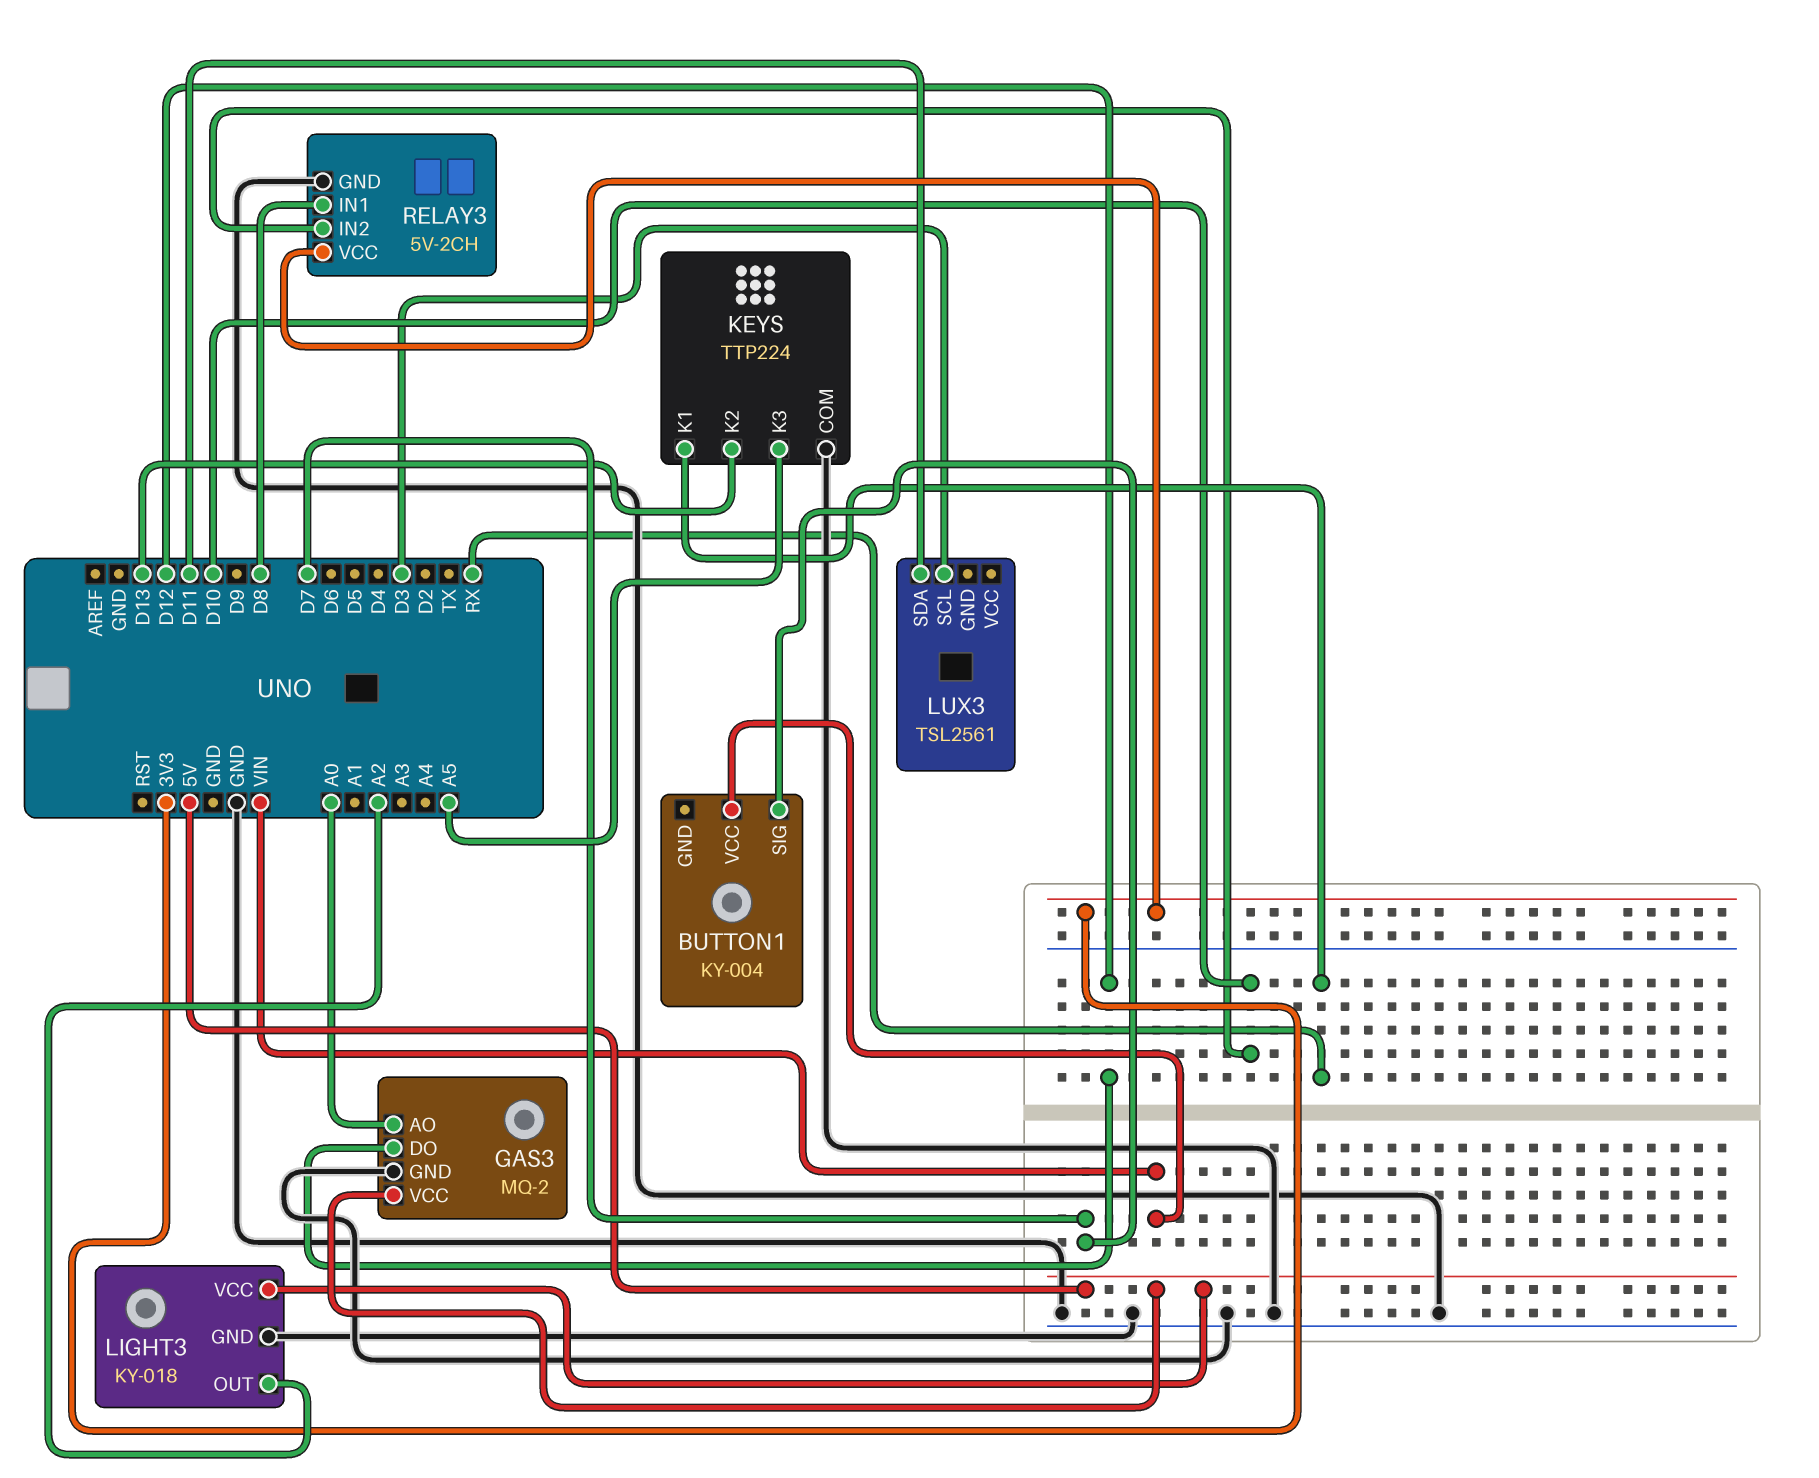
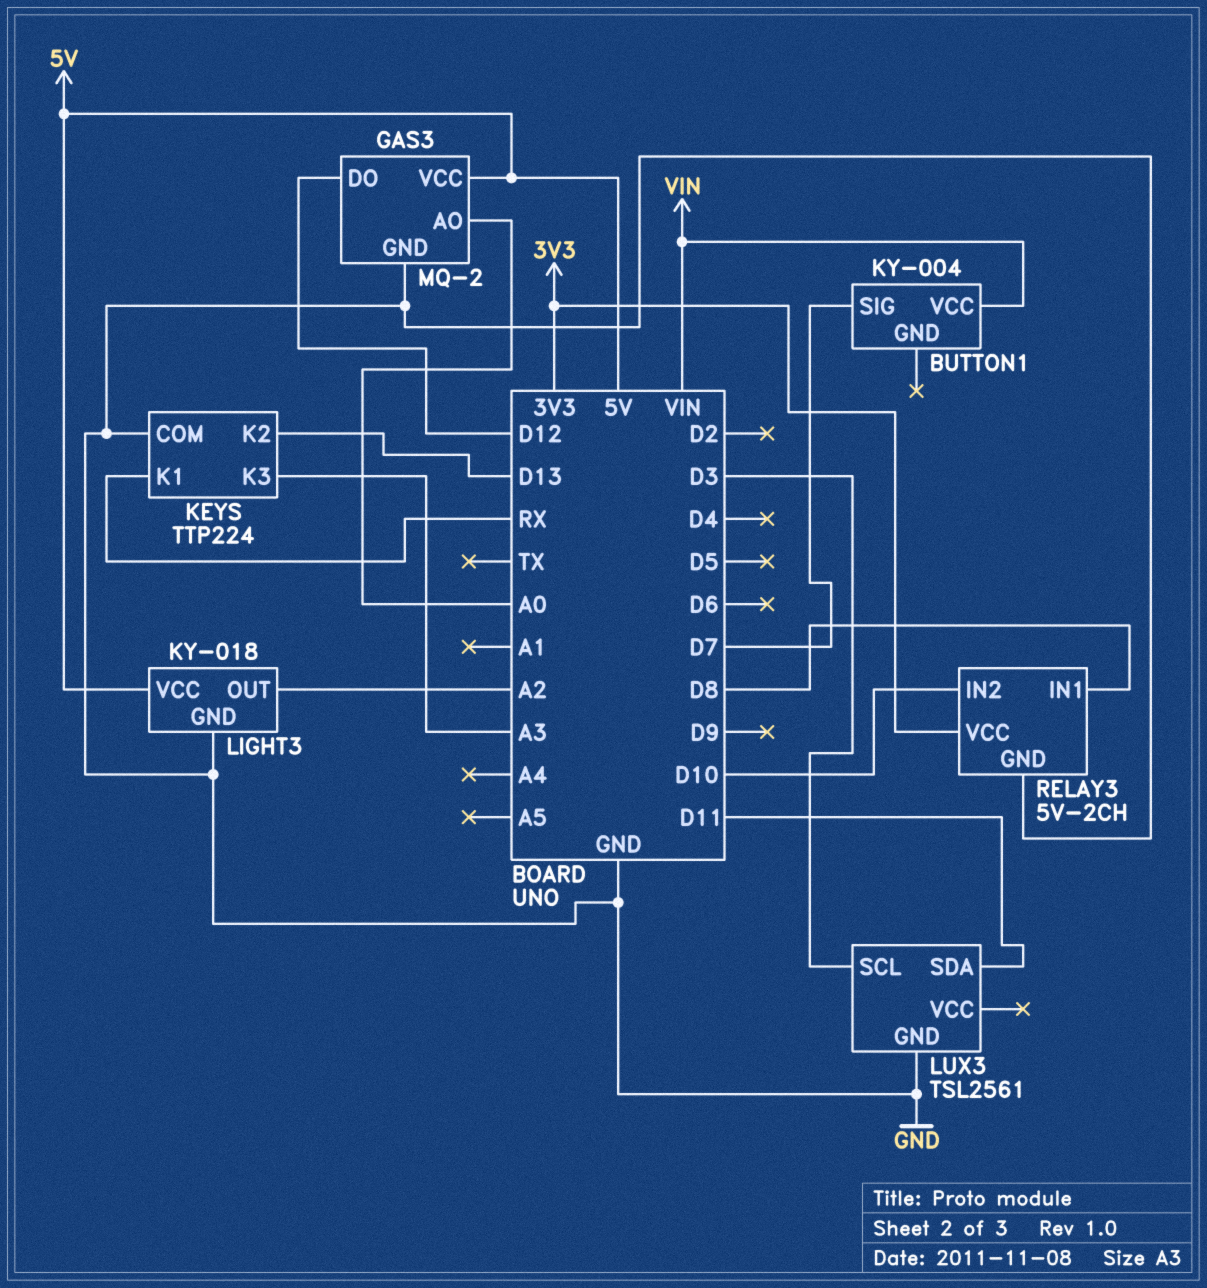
KEYS pin K3: A5 -> A3
LUX3 pin GND: none -> GND

